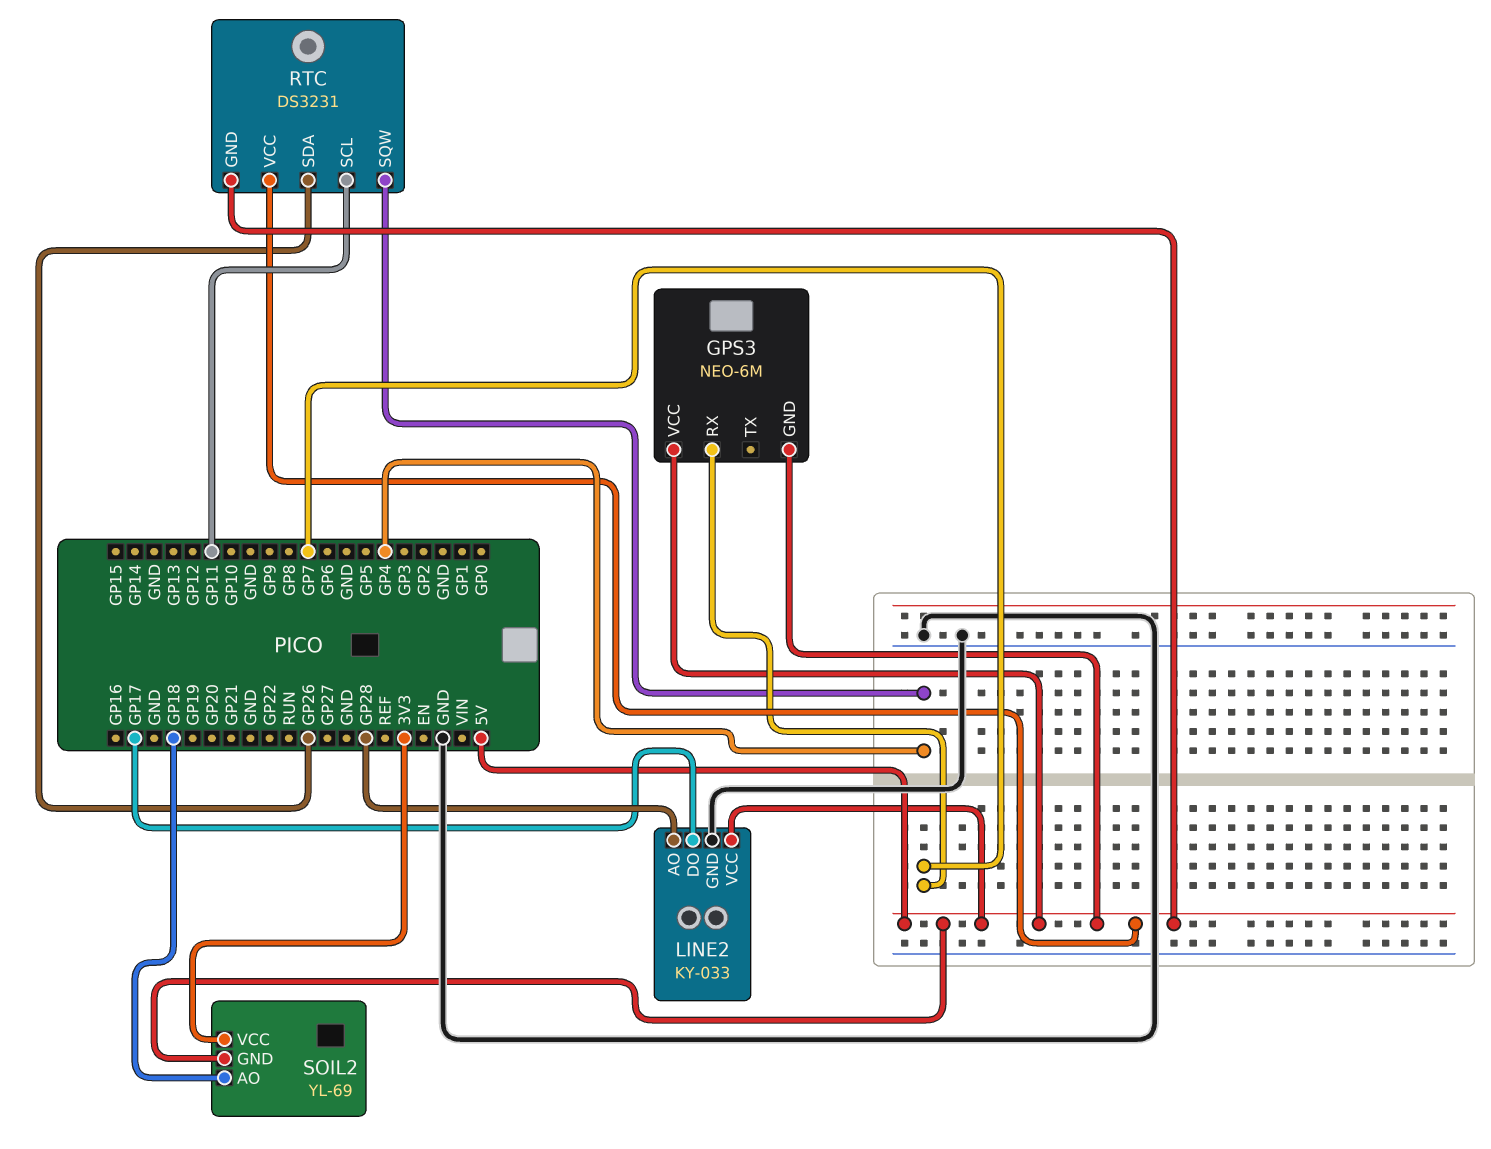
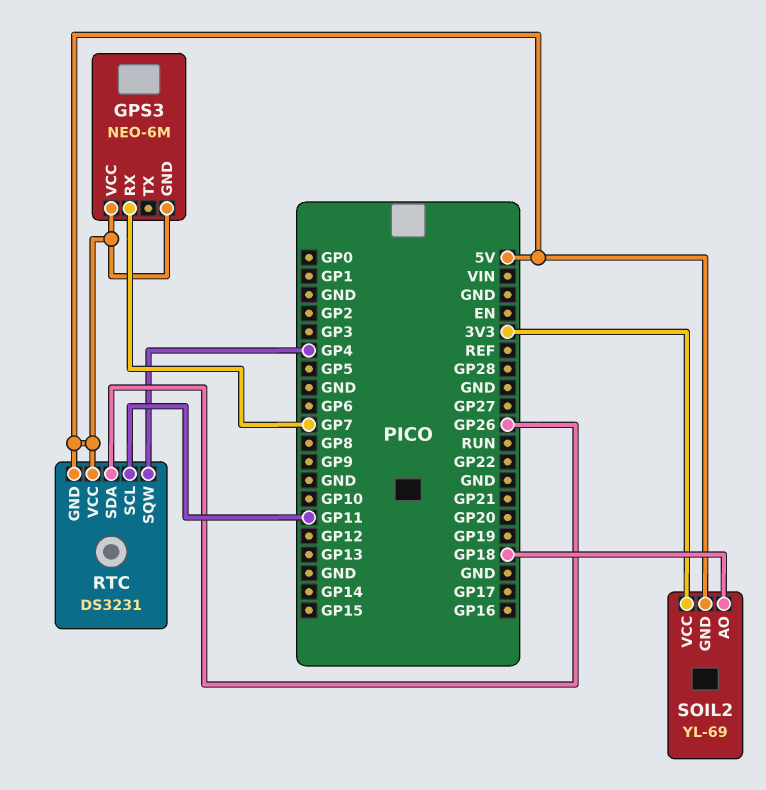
LINE2: KY-033 -> none
LINE2 pin AO: GP28 -> none
LINE2 pin DO: GP17 -> none
LINE2 pin GND: GND -> none
LINE2 pin VCC: 5V -> none

